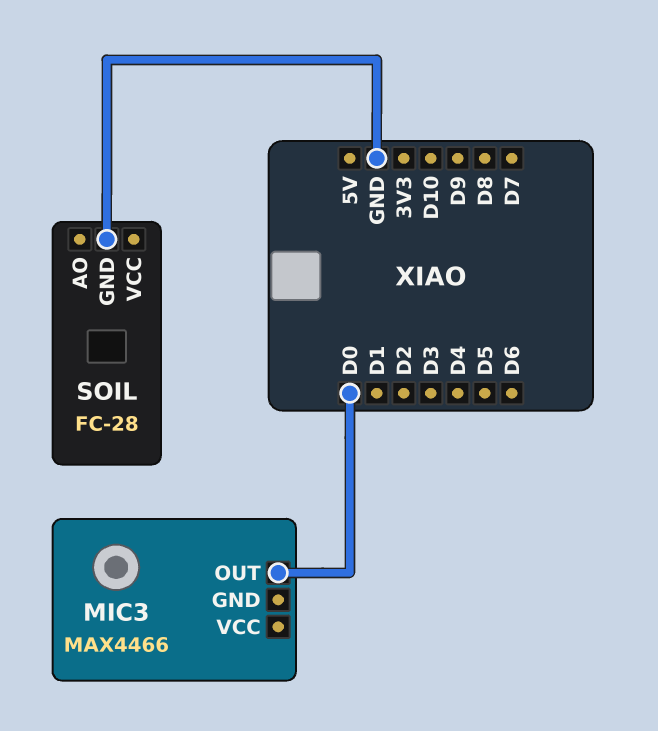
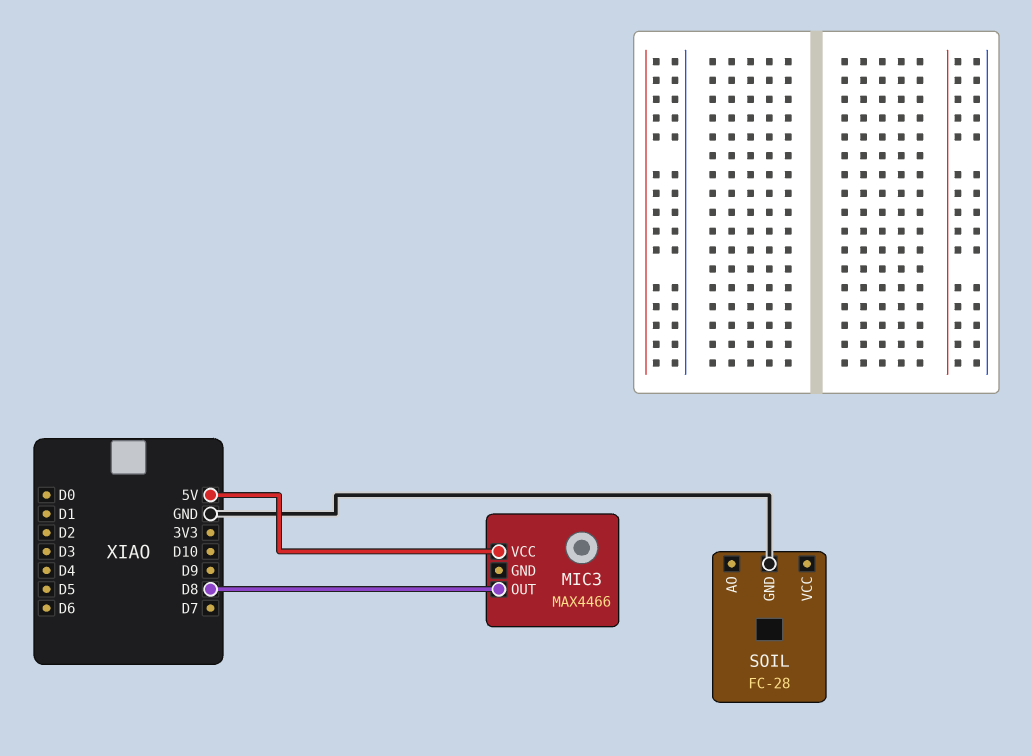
MIC3 pin OUT: D0 -> D8
MIC3 pin VCC: none -> 5V

